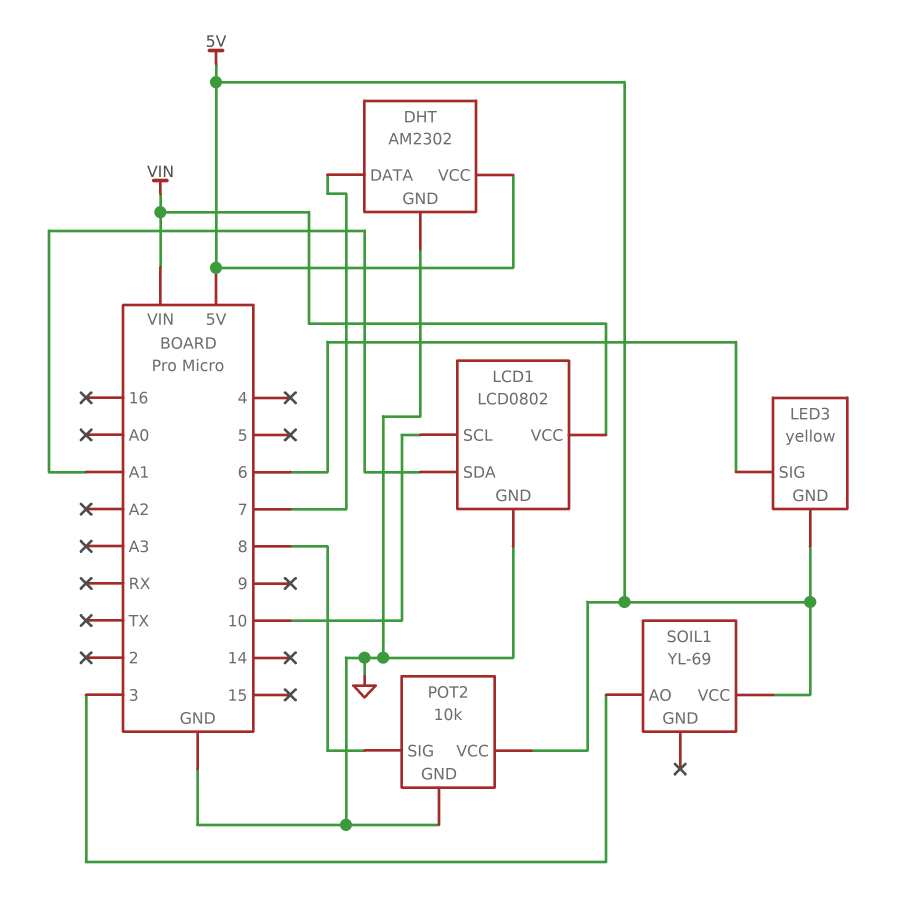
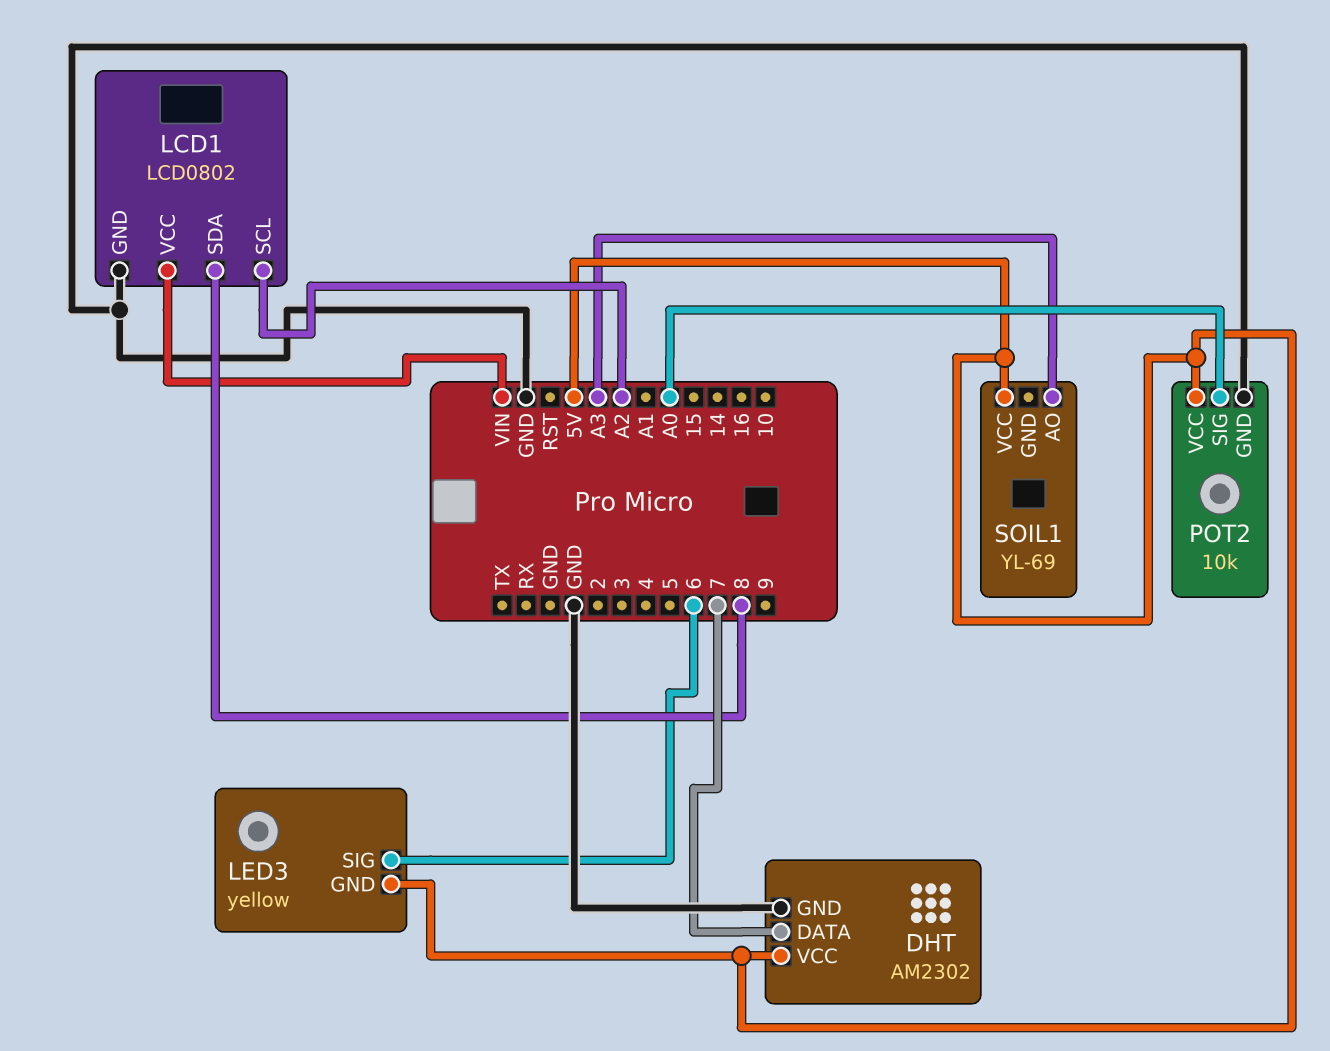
LCD1 pin SCL: 10 -> A2
LCD1 pin SDA: A1 -> 8
POT2 pin SIG: 8 -> A0
SOIL1 pin AO: 3 -> A3

